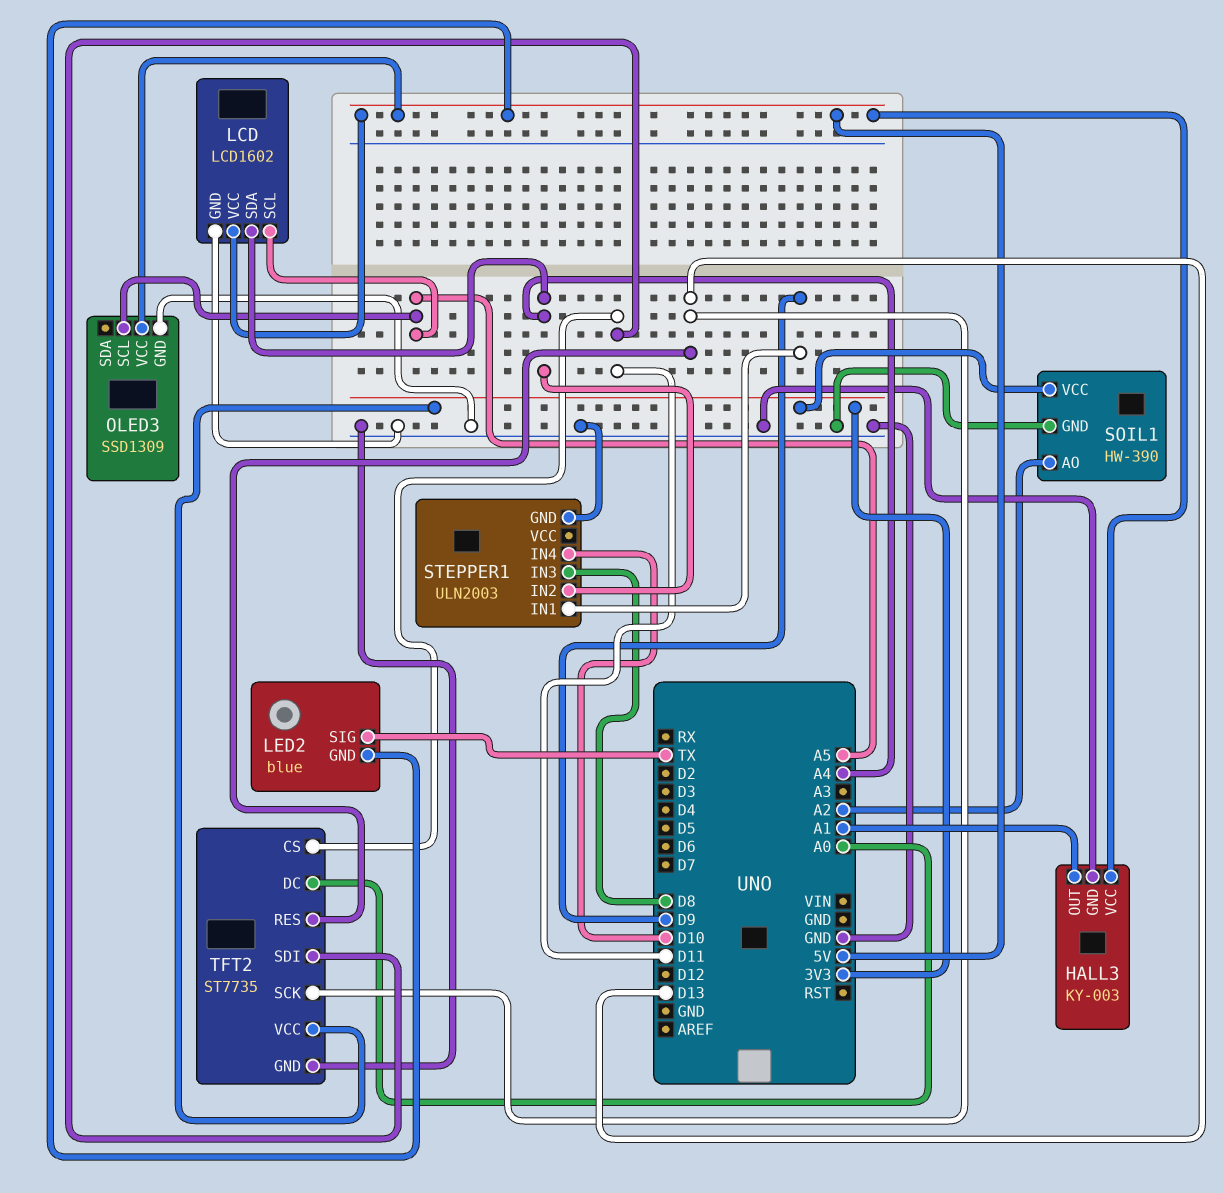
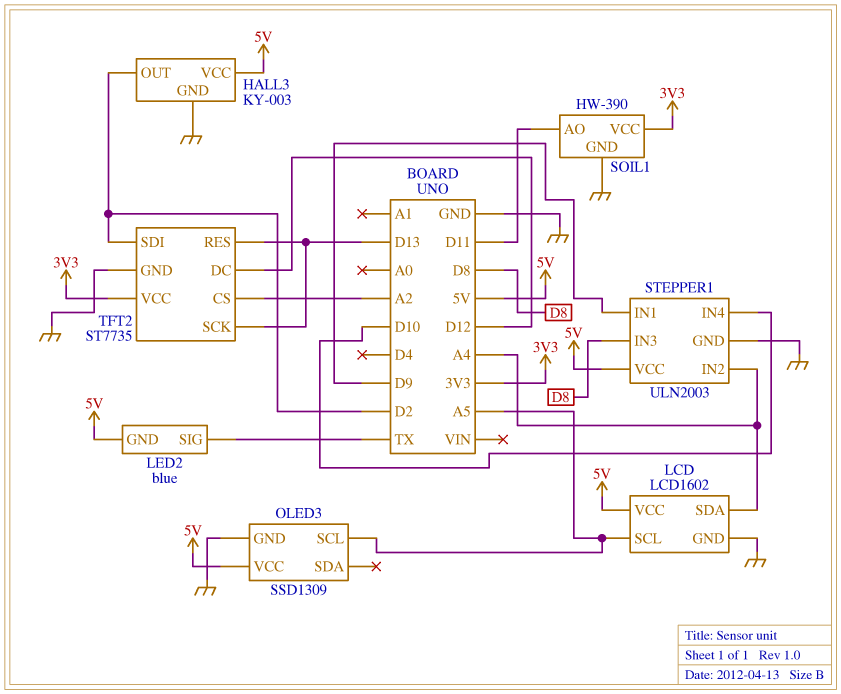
HALL3 pin OUT: A1 -> D2
SOIL1 pin AO: A2 -> D11
STEPPER1 pin VCC: none -> 5V
TFT2 pin CS: D11 -> A2
TFT2 pin DC: A0 -> D12
TFT2 pin SDI: D11 -> D2

